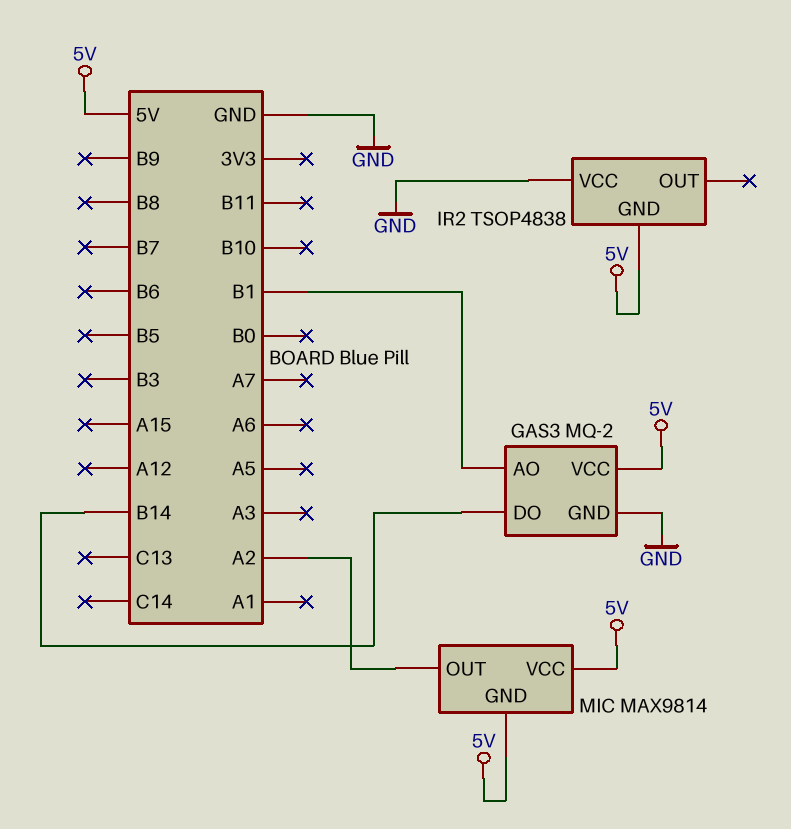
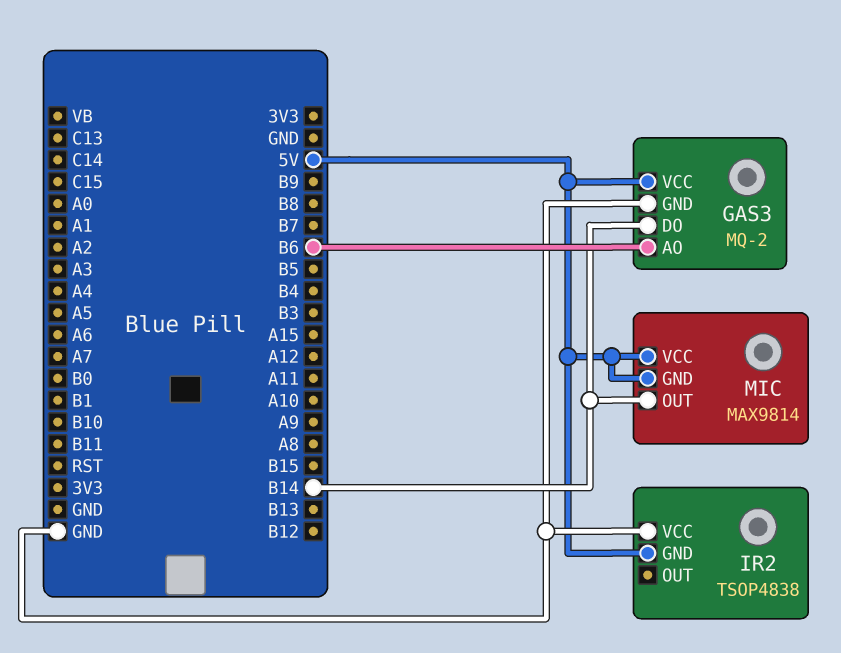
GAS3 pin AO: B1 -> B6
MIC pin OUT: A2 -> B14

